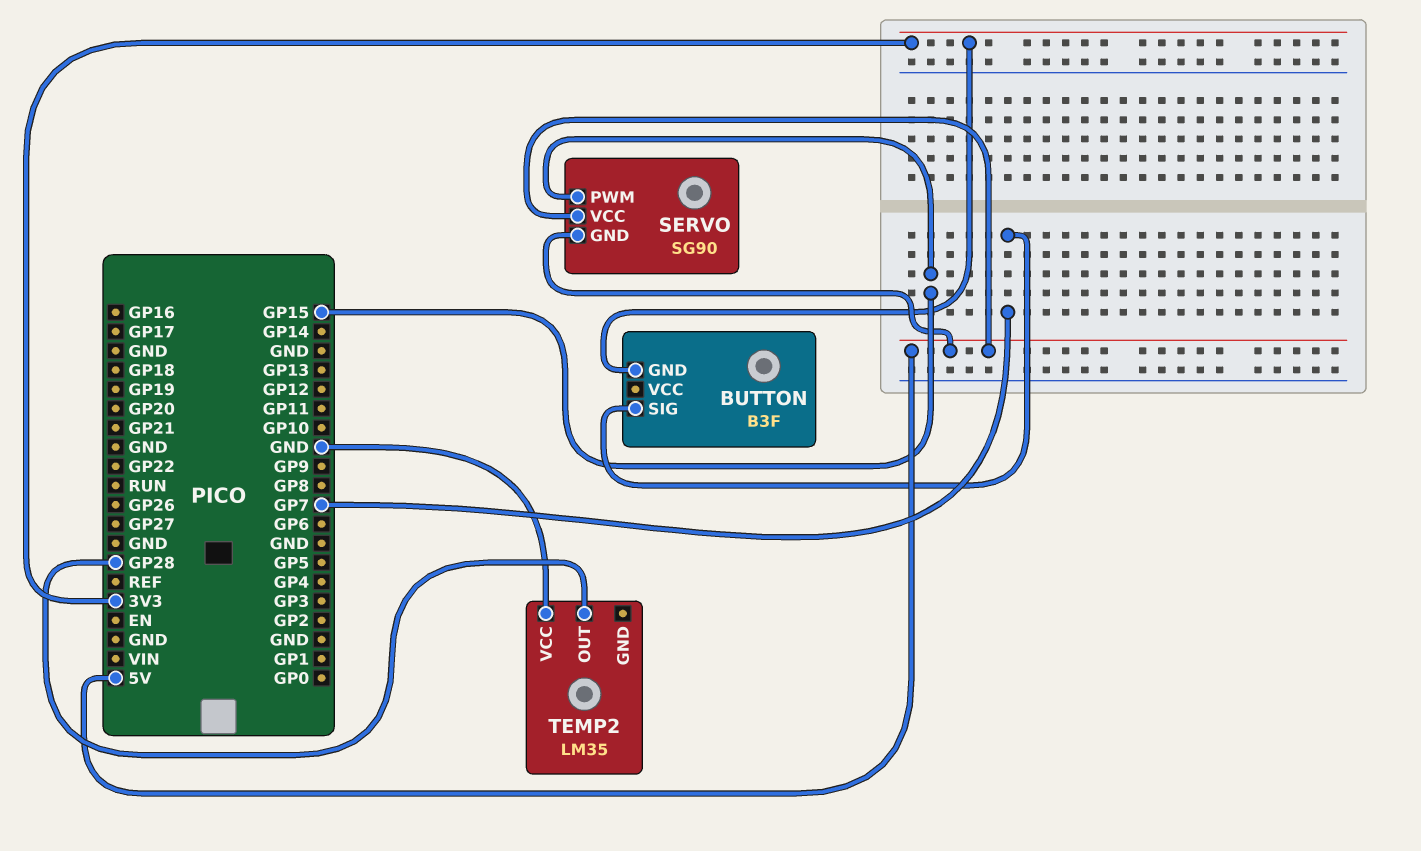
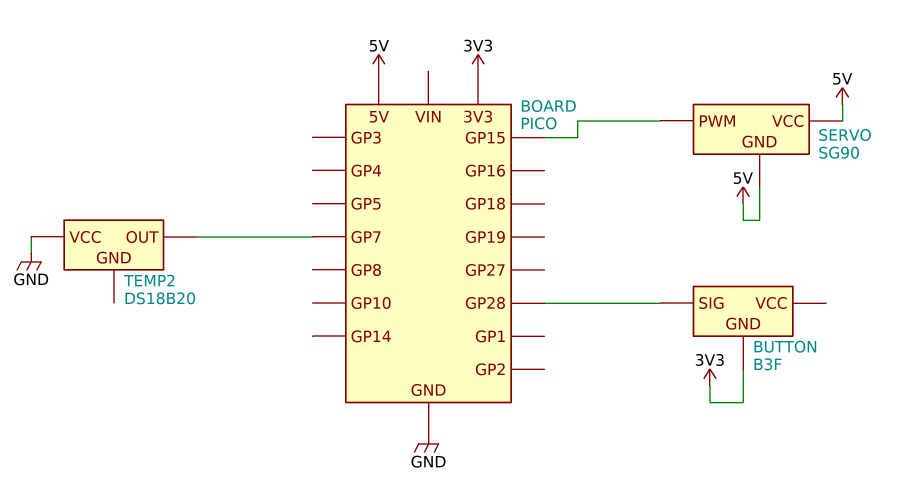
BUTTON pin SIG: GP7 -> GP28
TEMP2: LM35 -> DS18B20
TEMP2 pin OUT: GP28 -> GP7

